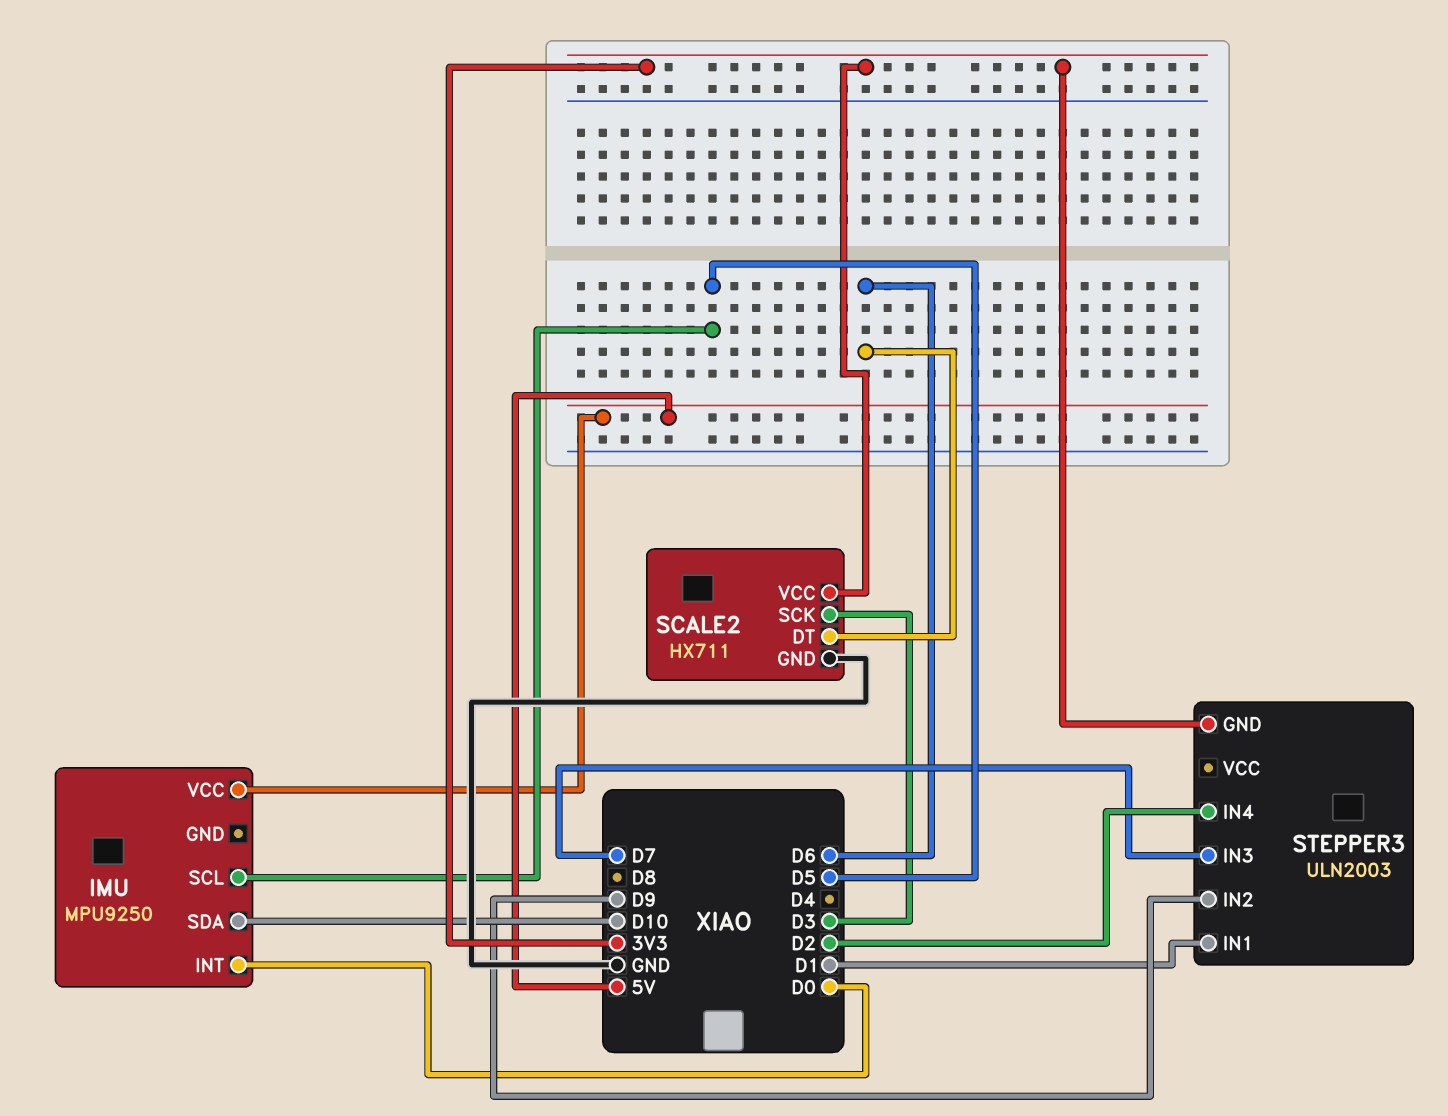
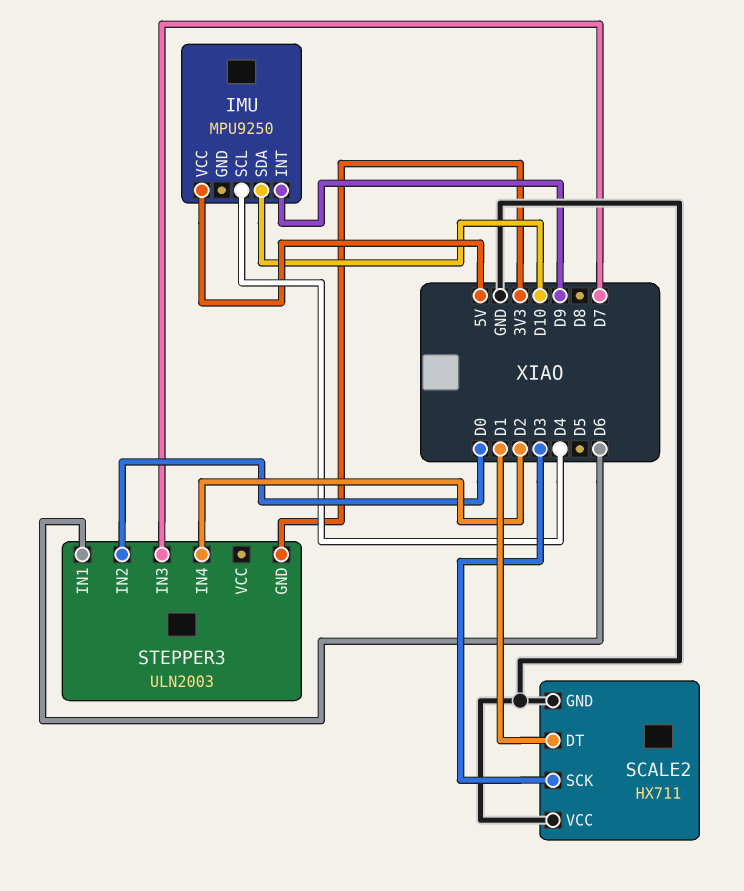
IMU pin INT: D0 -> D9
IMU pin SCL: D5 -> D4
SCALE2 pin DT: D6 -> D1
SCALE2 pin VCC: 3V3 -> GND
STEPPER3 pin IN1: D1 -> D6
STEPPER3 pin IN2: D9 -> D0

